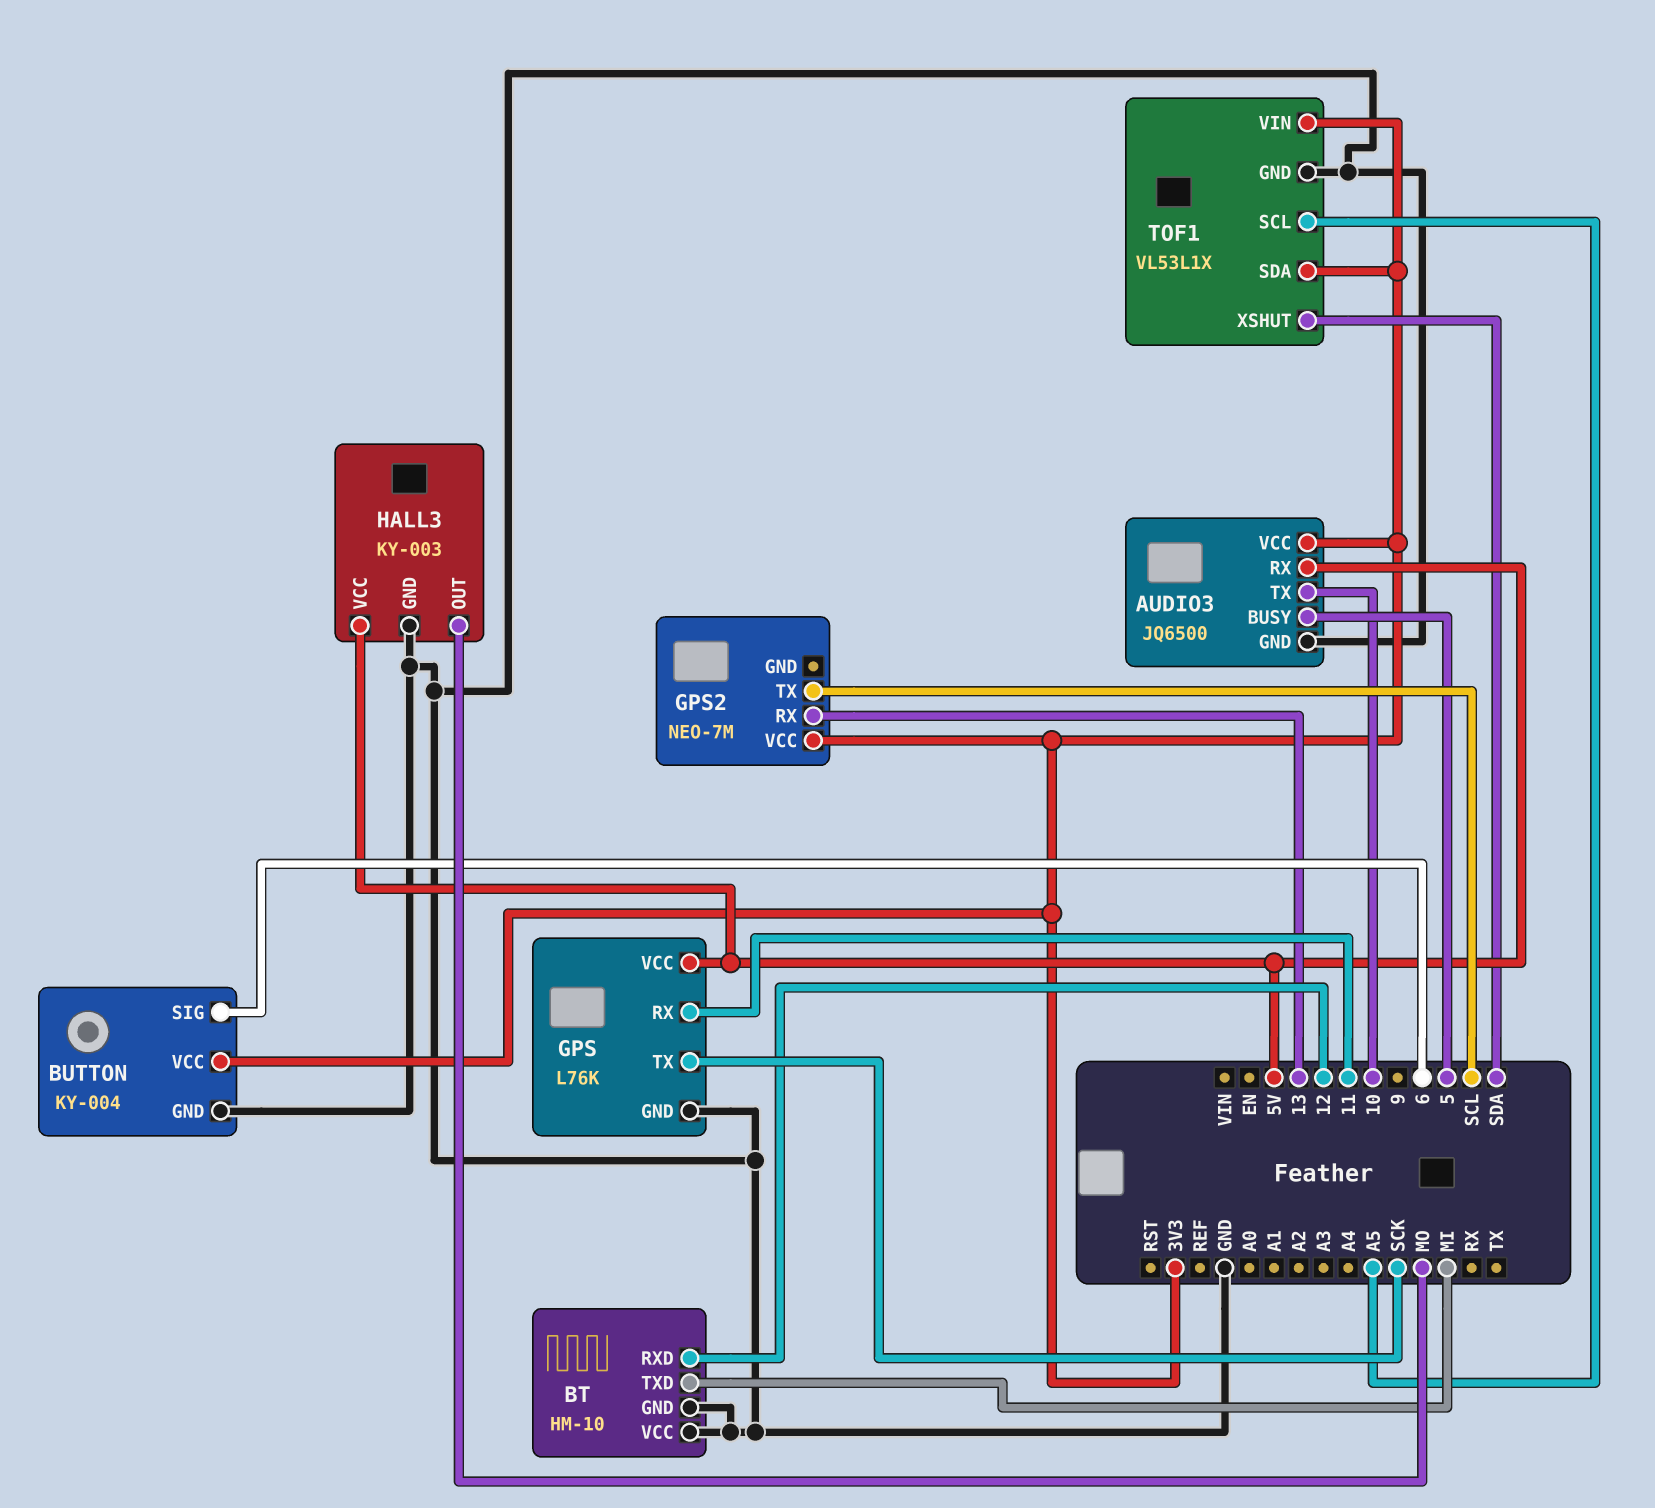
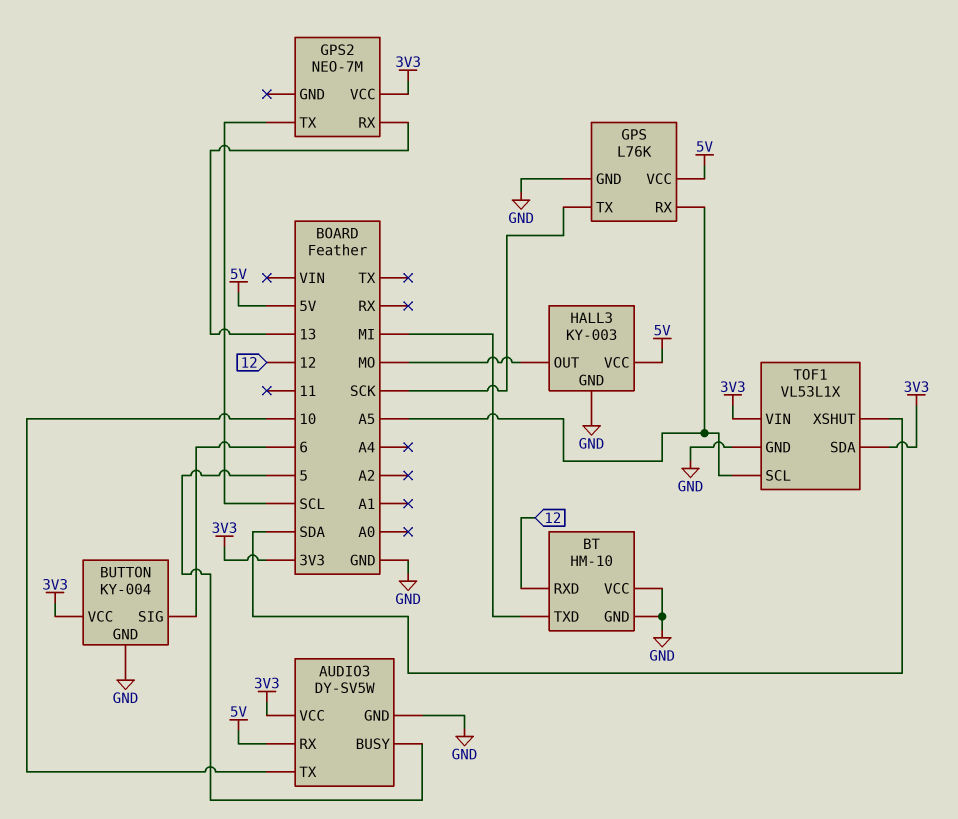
AUDIO3: JQ6500 -> DY-SV5W
GPS pin RX: 11 -> A5

